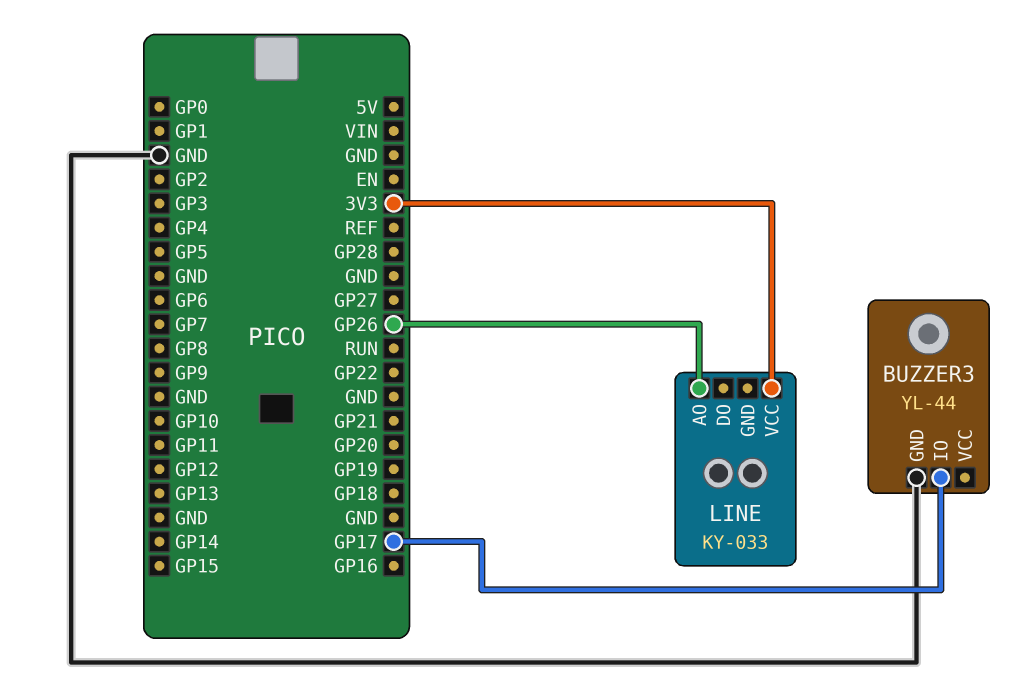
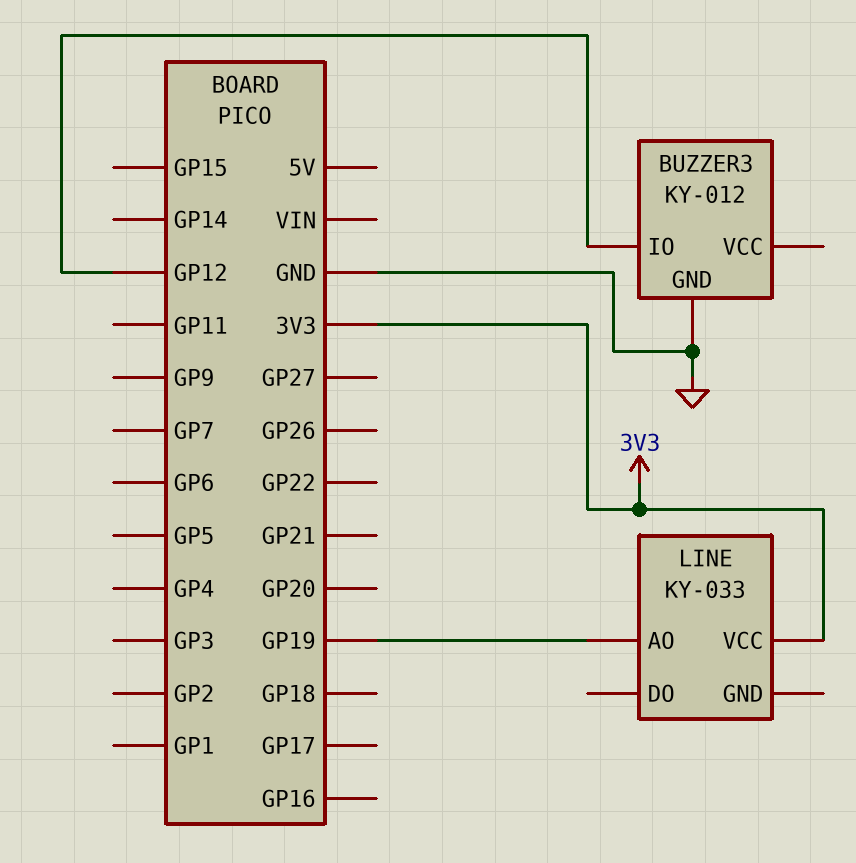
BUZZER3: YL-44 -> KY-012
BUZZER3 pin IO: GP17 -> GP12
LINE pin AO: GP26 -> GP19

